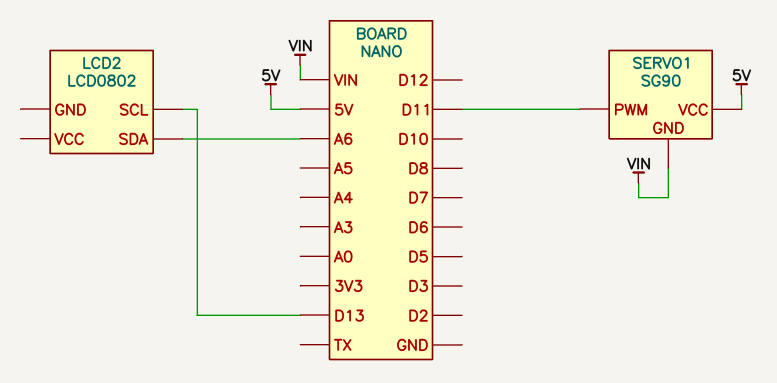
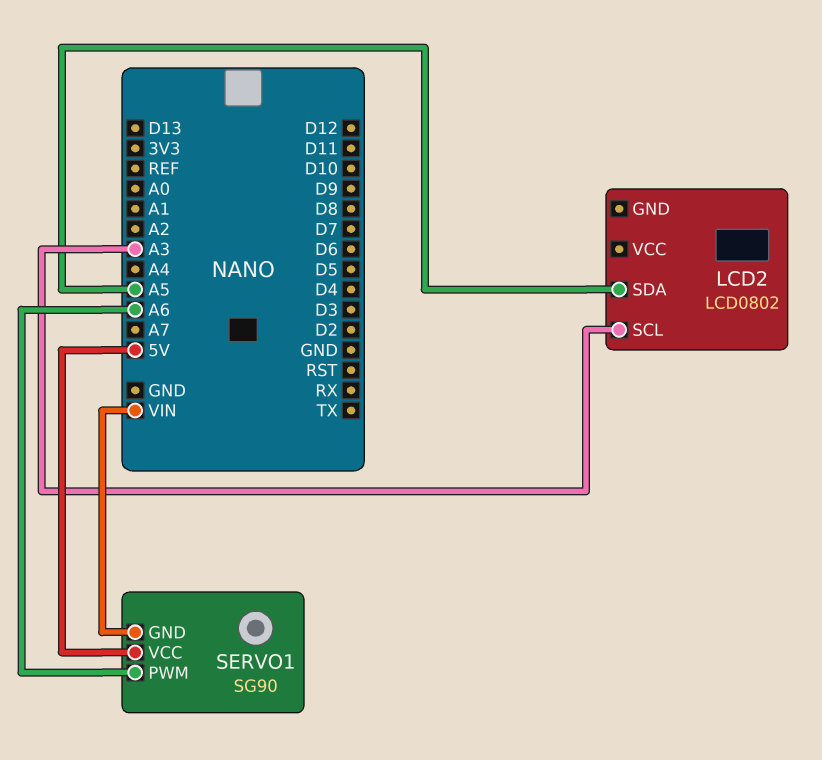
LCD2 pin SCL: D13 -> A3
LCD2 pin SDA: A6 -> A5
SERVO1 pin PWM: D11 -> A6

